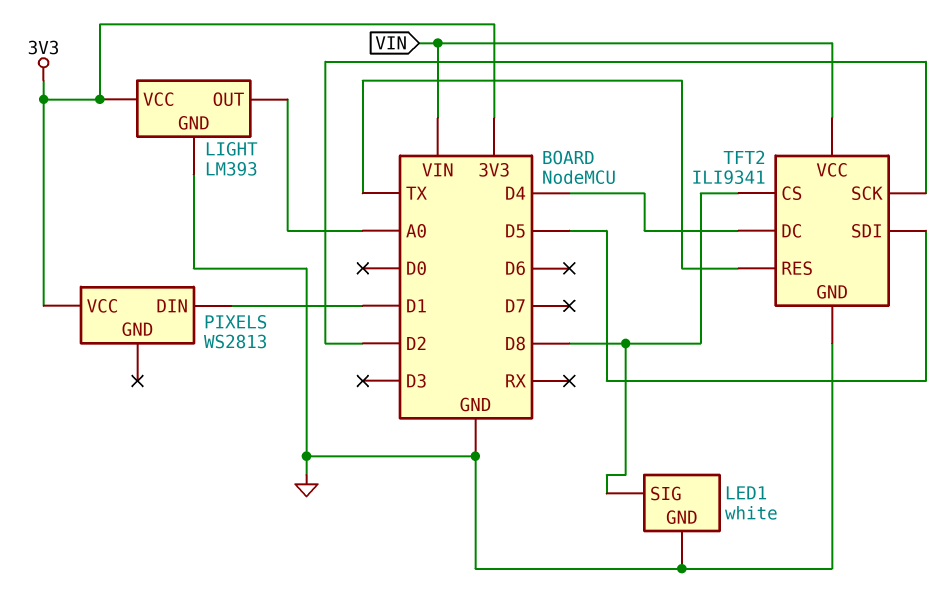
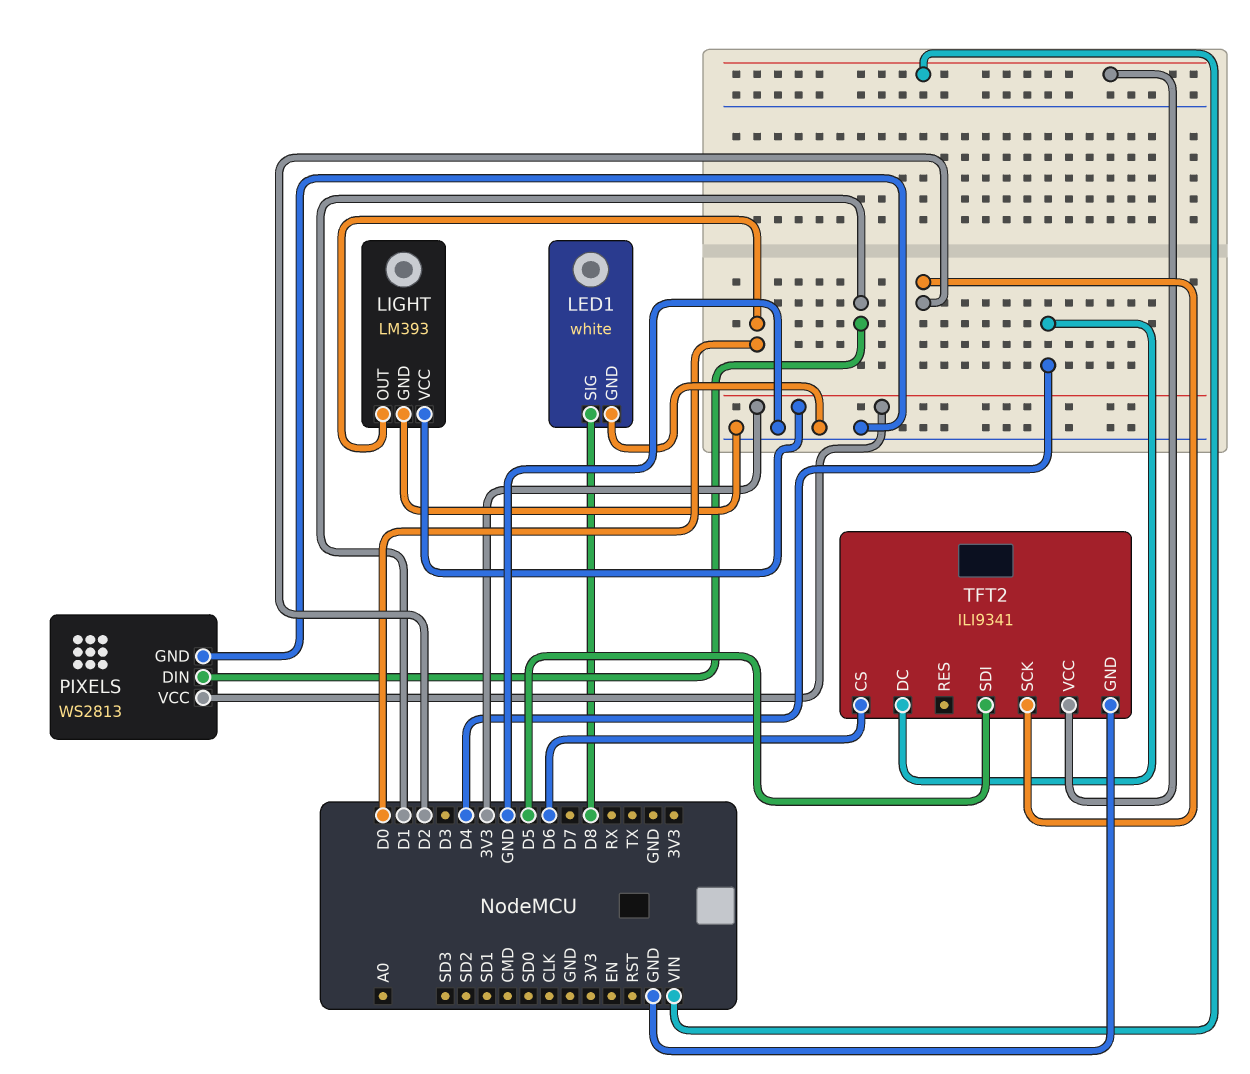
LIGHT pin OUT: A0 -> D0
PIXELS pin GND: none -> GND
TFT2 pin CS: D8 -> D6
TFT2 pin RES: TX -> none

